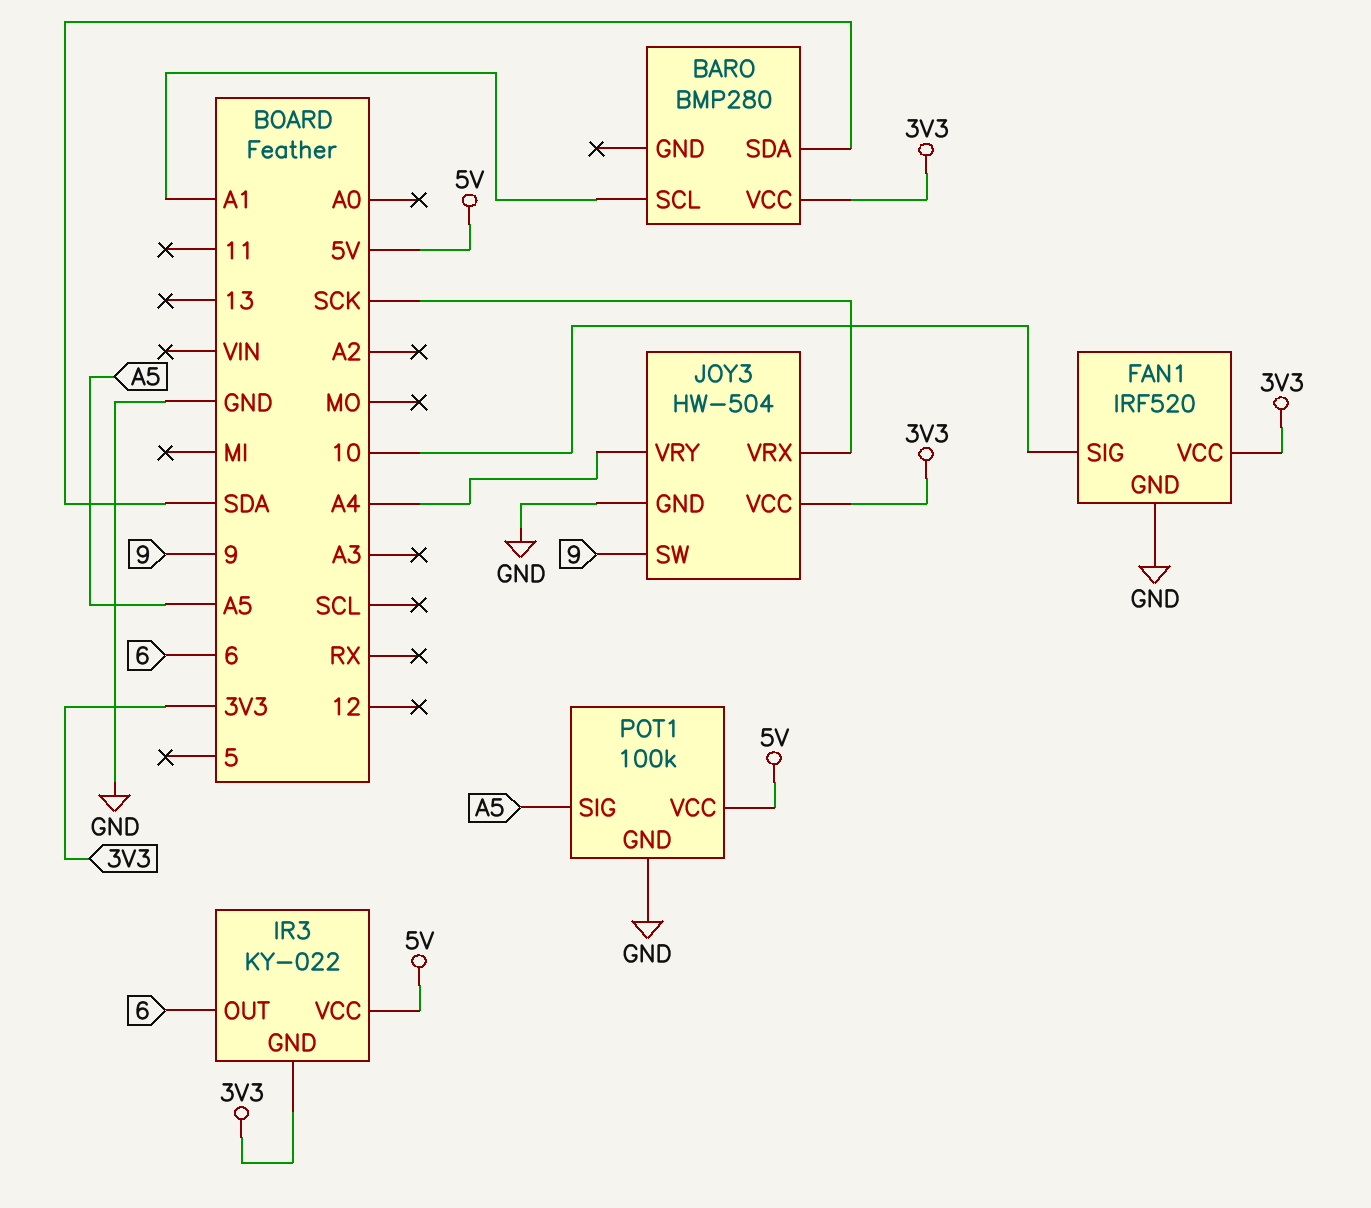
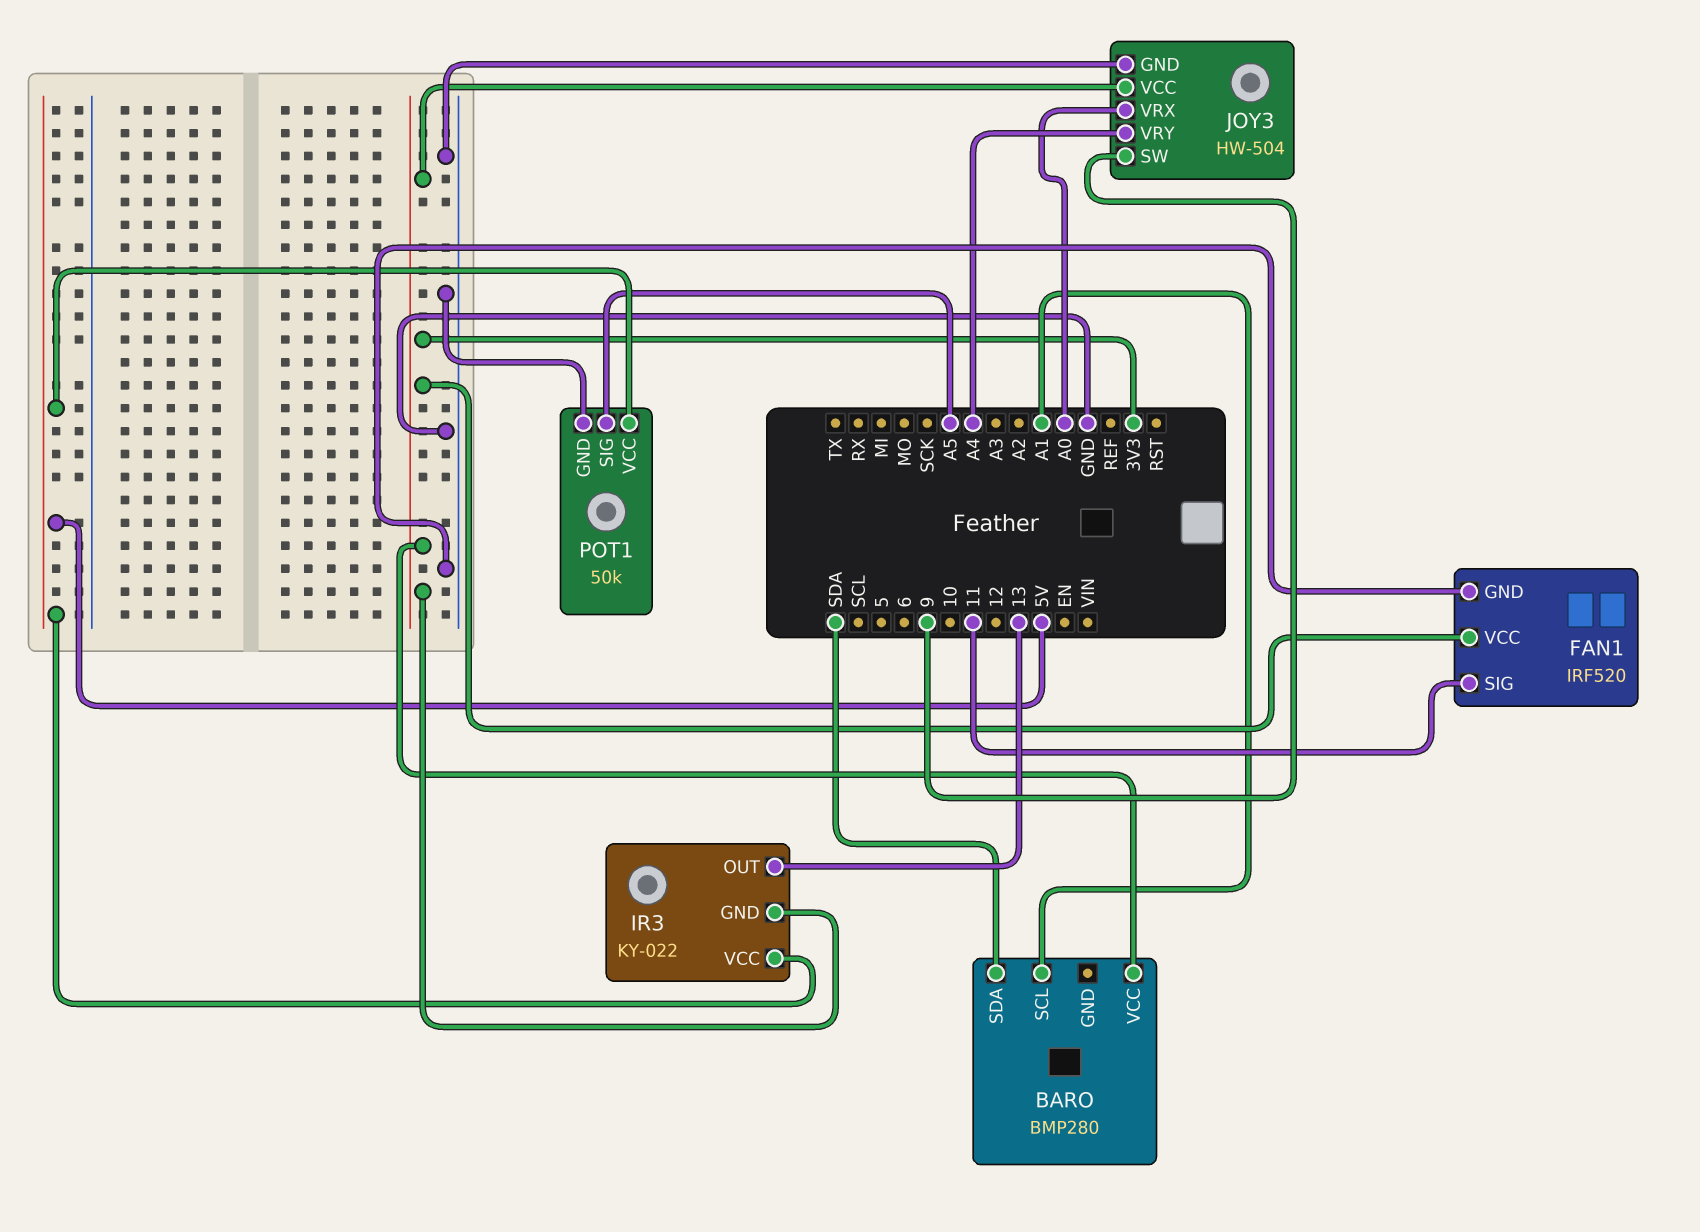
FAN1 pin SIG: 10 -> 11
IR3 pin OUT: 6 -> 13
JOY3 pin VRX: SCK -> A0
POT1: 100k -> 50k

